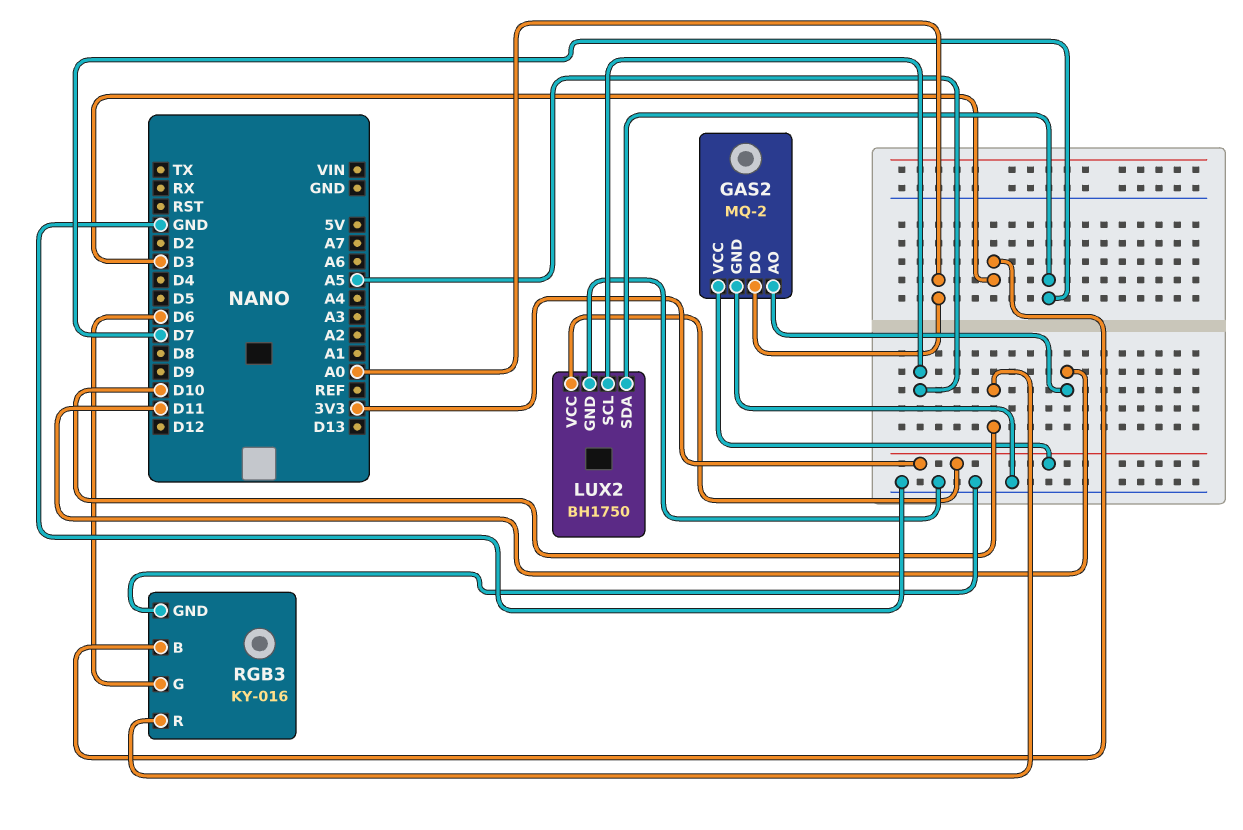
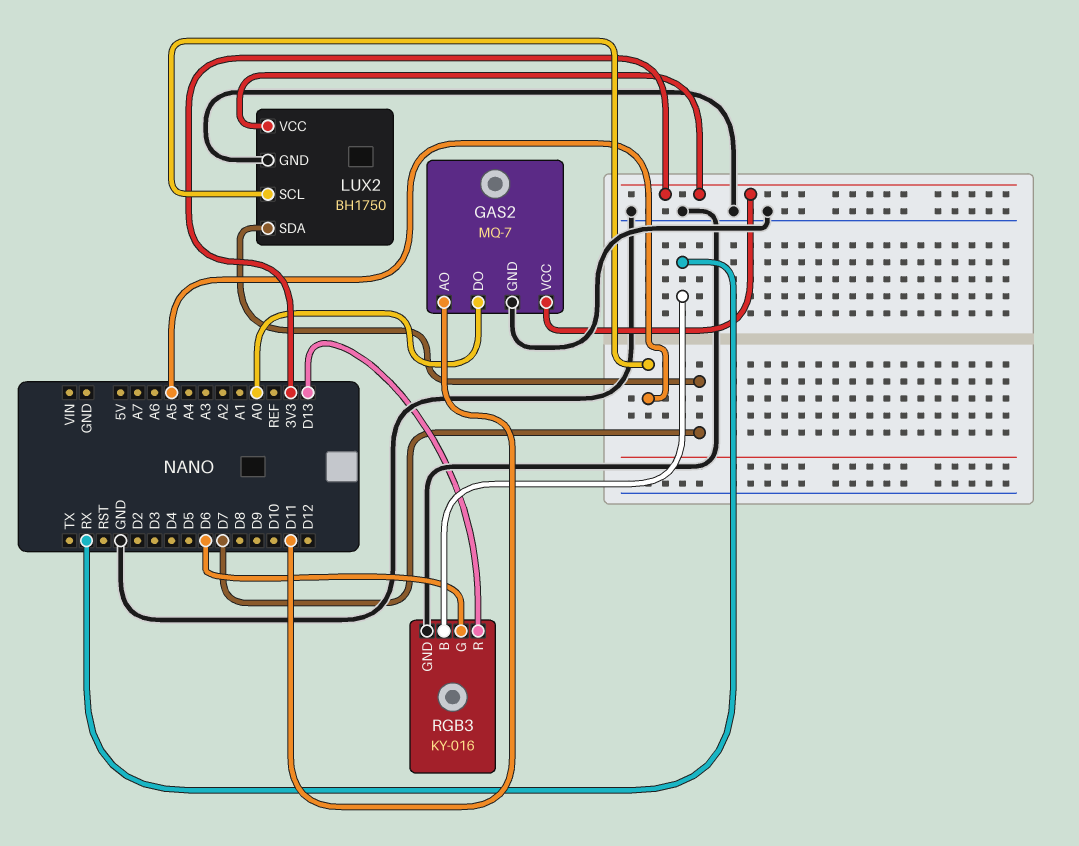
GAS2: MQ-2 -> MQ-7
RGB3 pin B: D3 -> RX
RGB3 pin R: D10 -> D13

